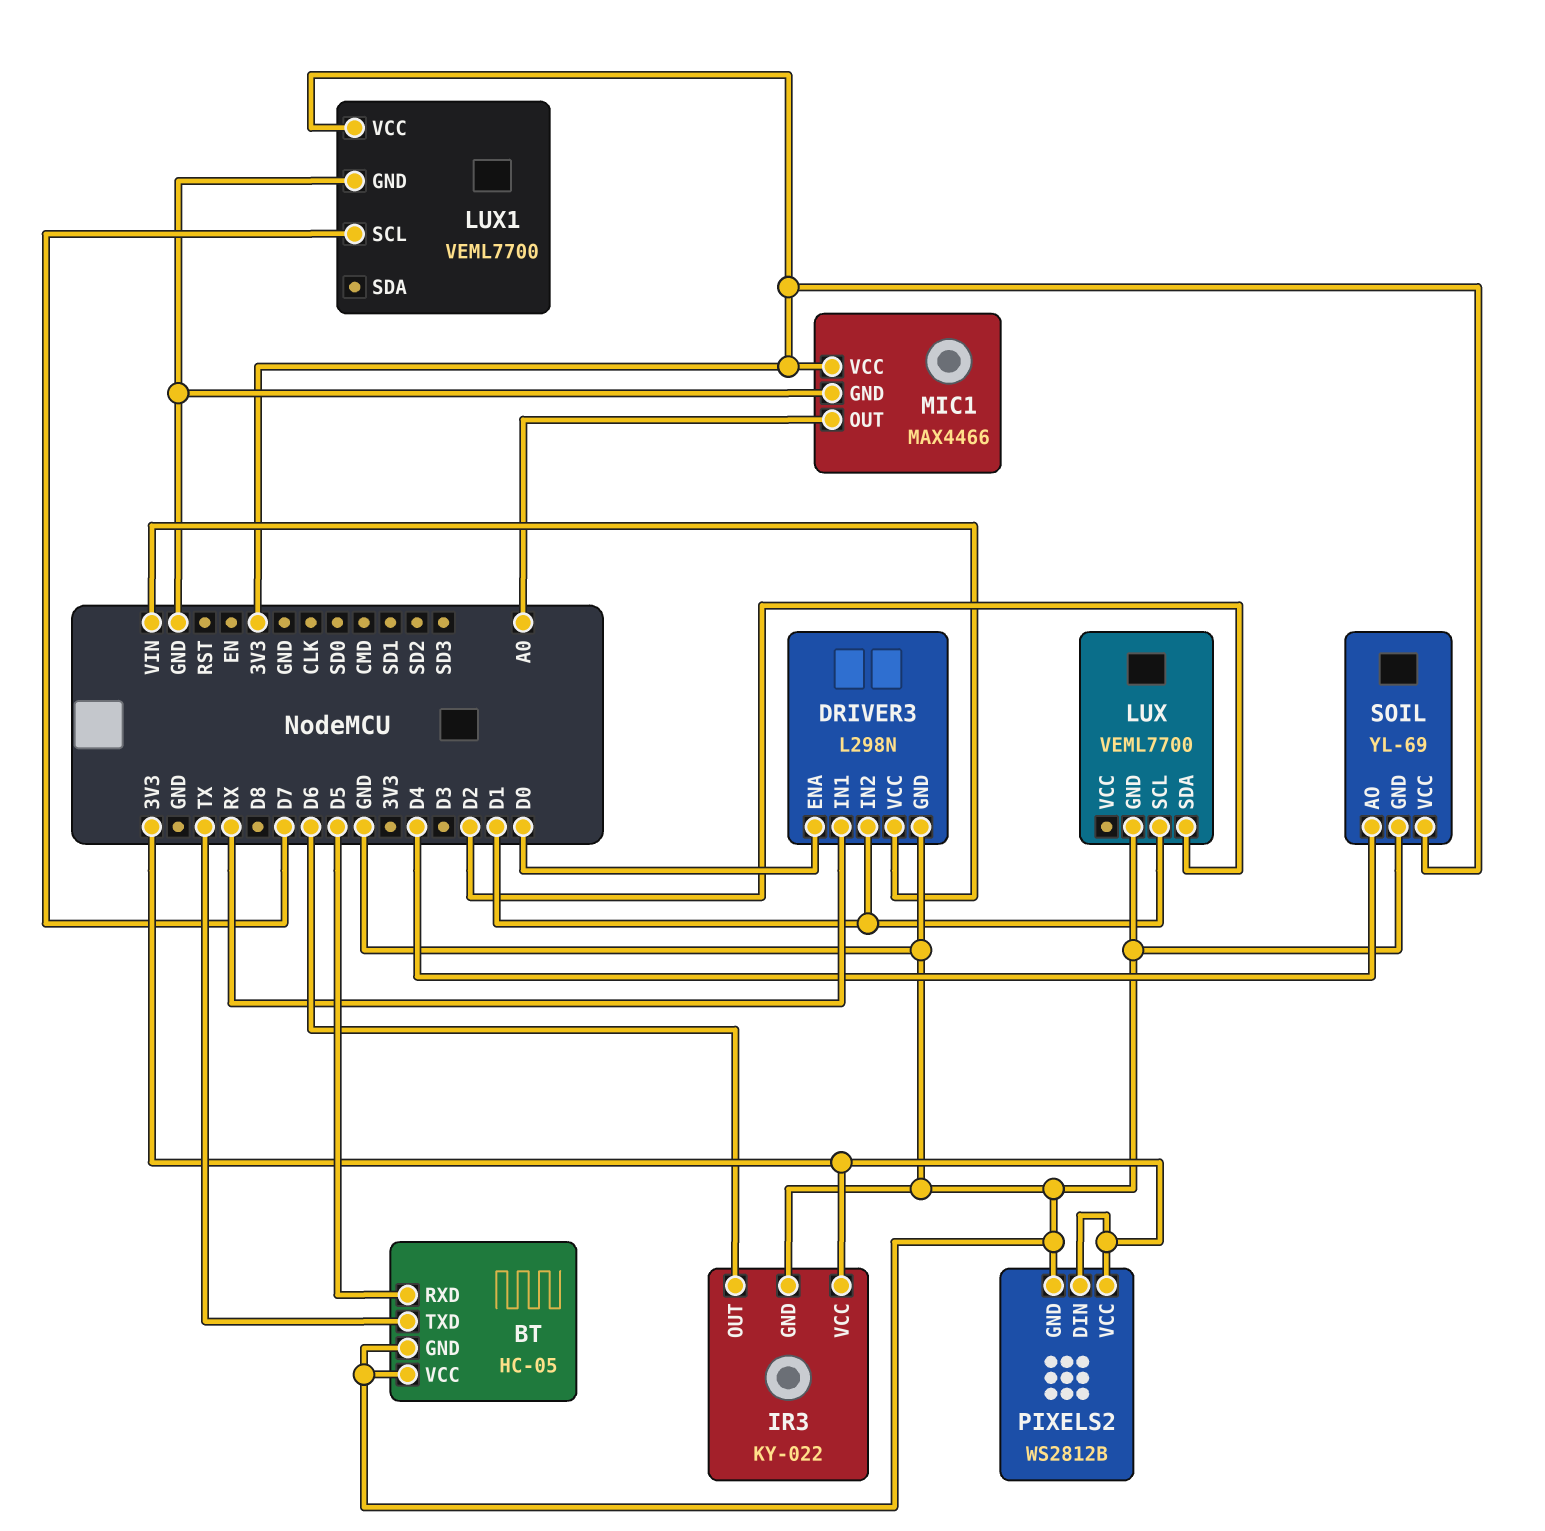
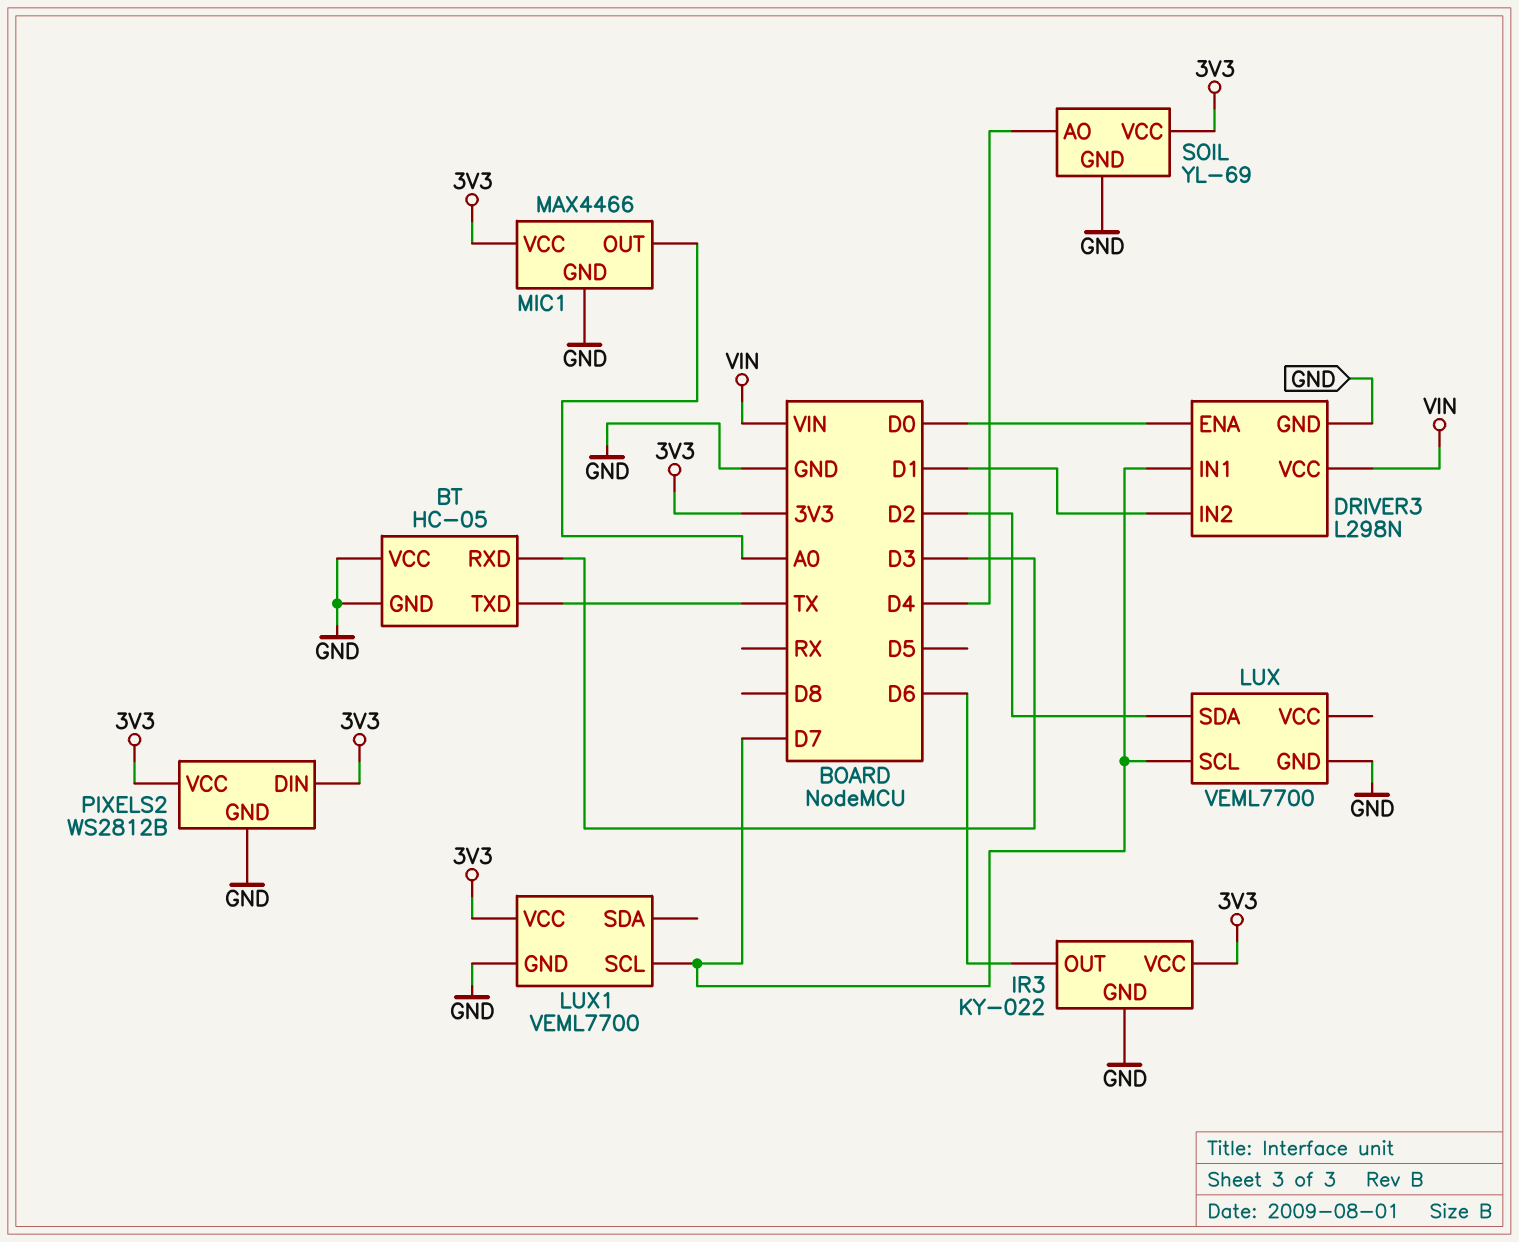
BT pin RXD: D5 -> D3
DRIVER3 pin IN1: RX -> D7
LUX pin SCL: D1 -> D7

